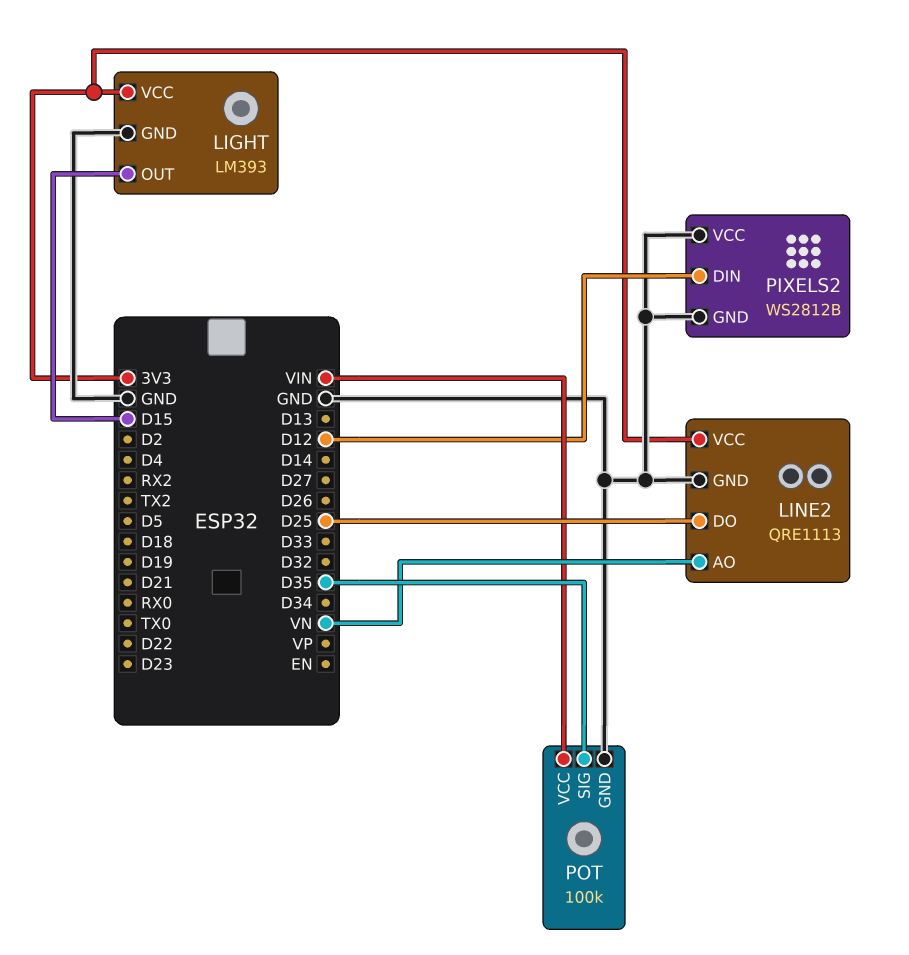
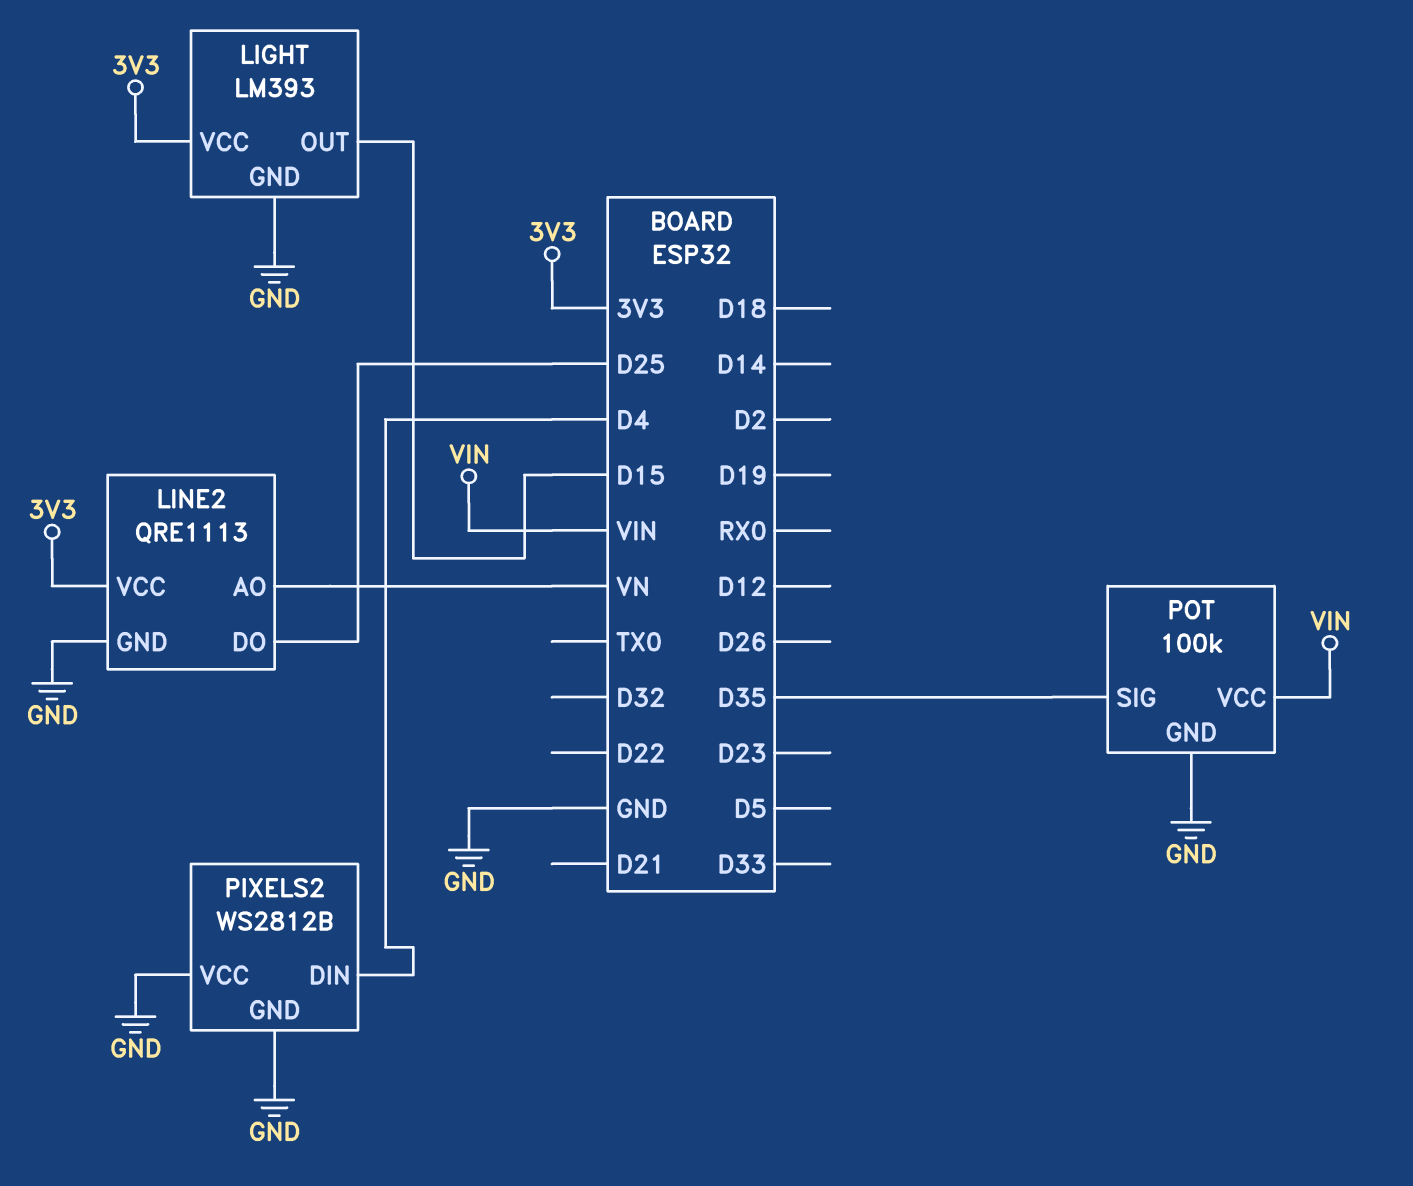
PIXELS2 pin DIN: D12 -> D4

